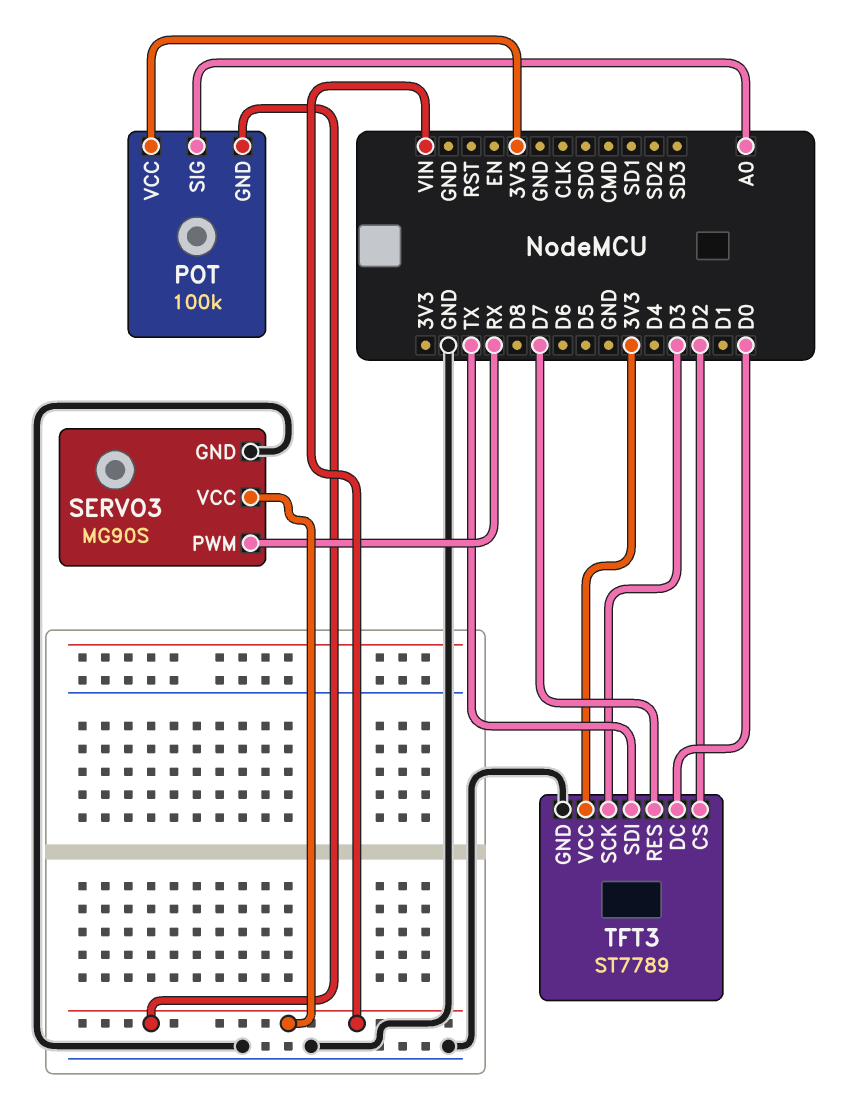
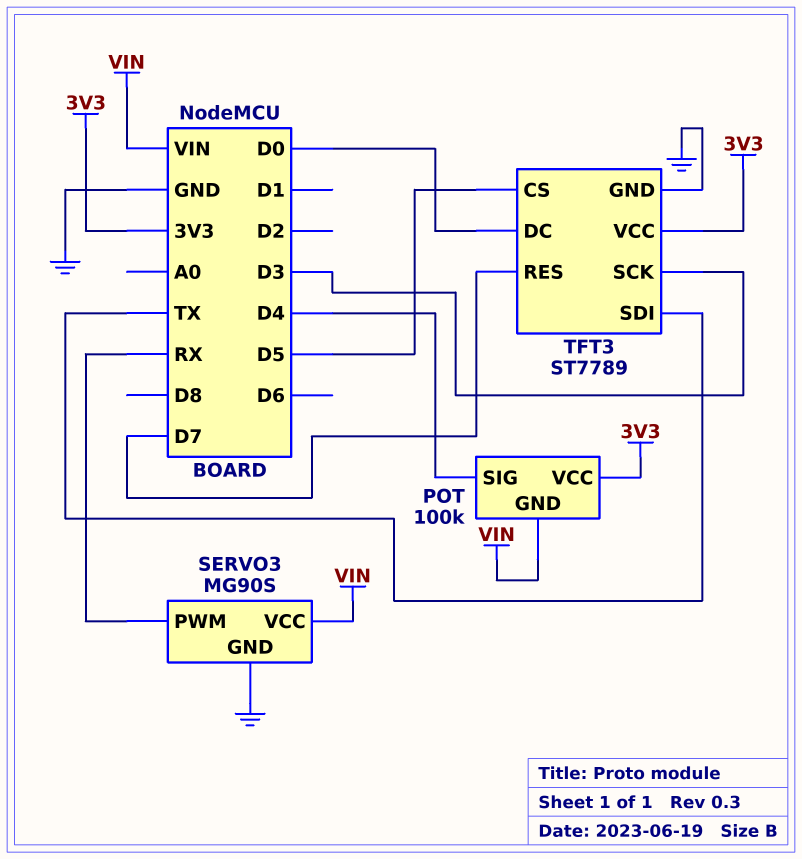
POT pin SIG: A0 -> D4
TFT3 pin CS: D2 -> D5

